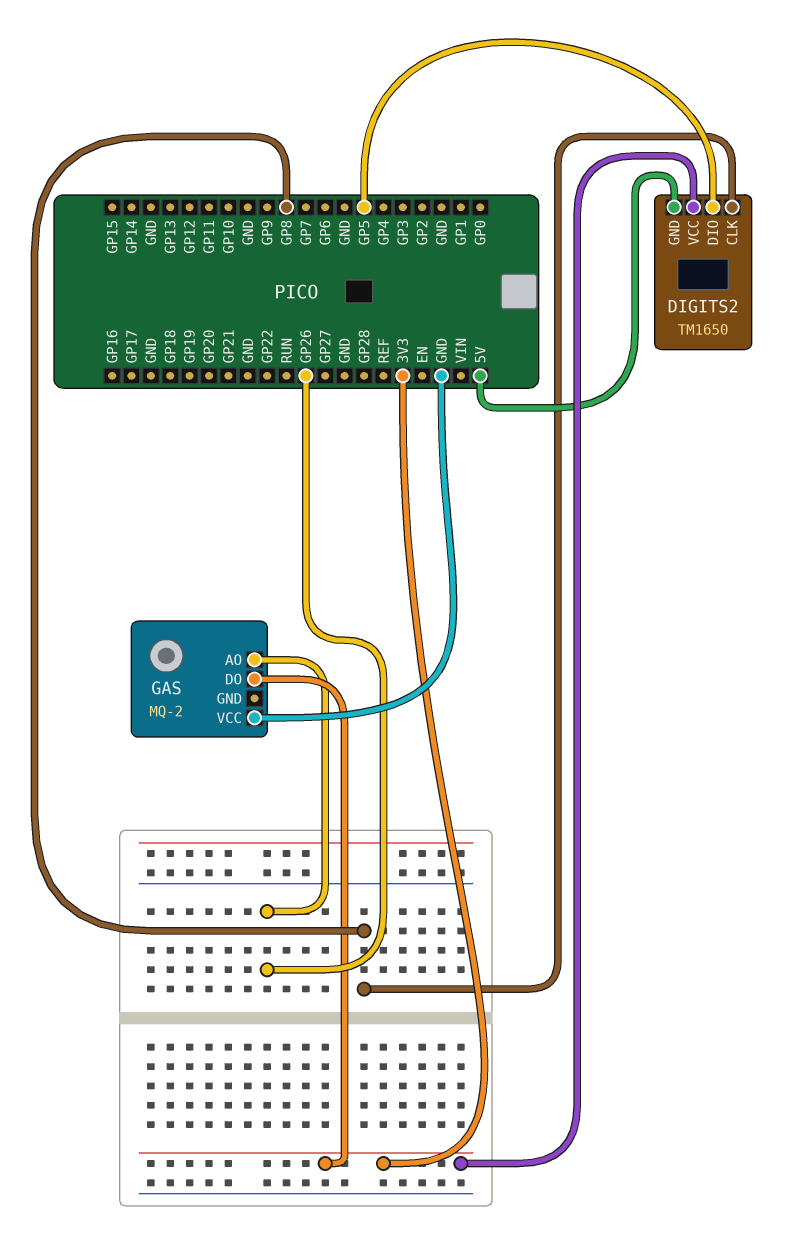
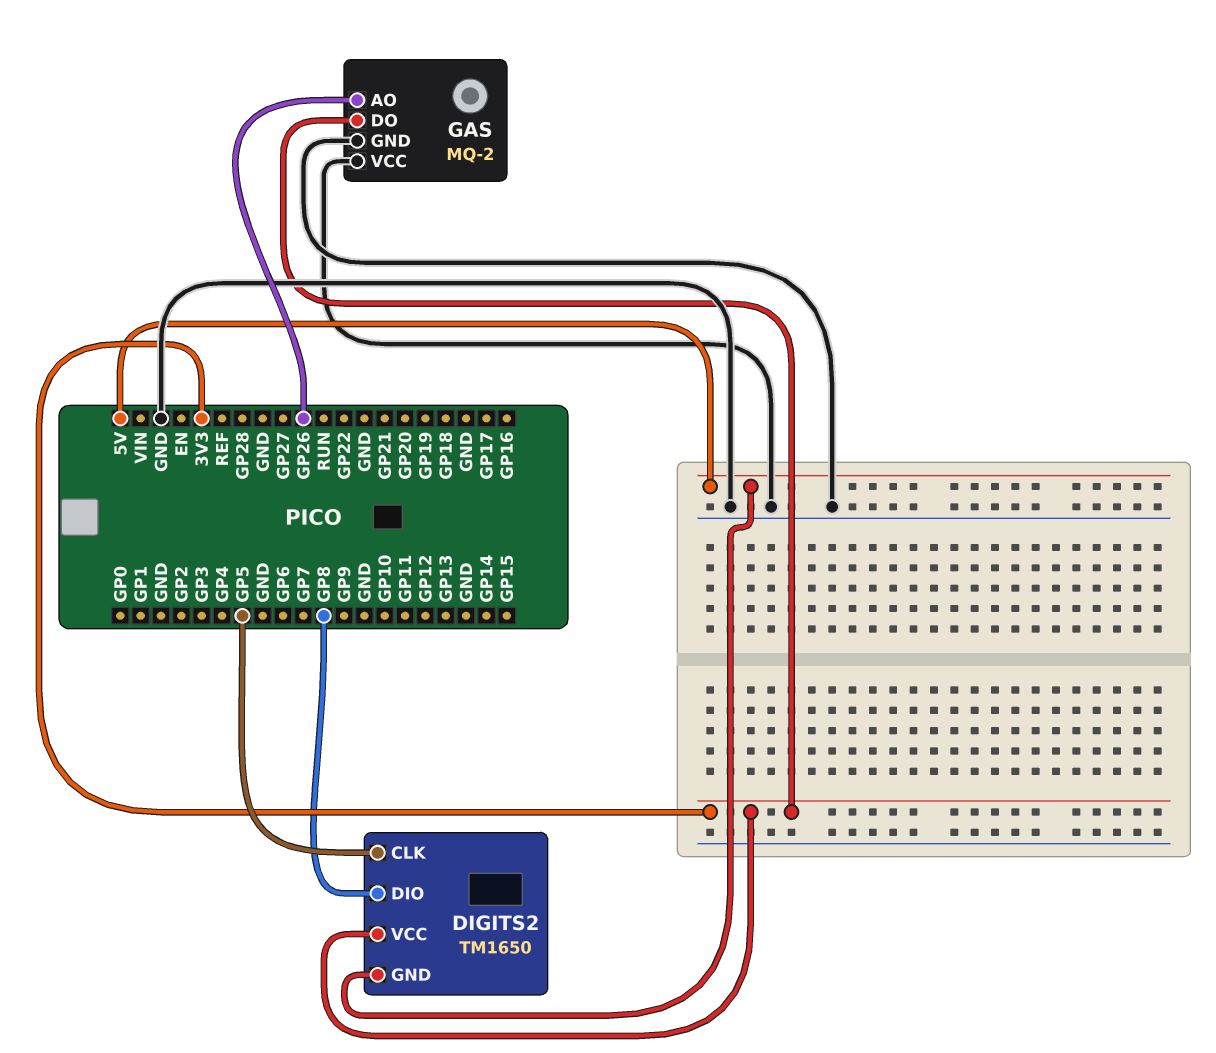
DIGITS2 pin CLK: GP8 -> GP5
DIGITS2 pin DIO: GP5 -> GP8
GAS pin GND: none -> GND

